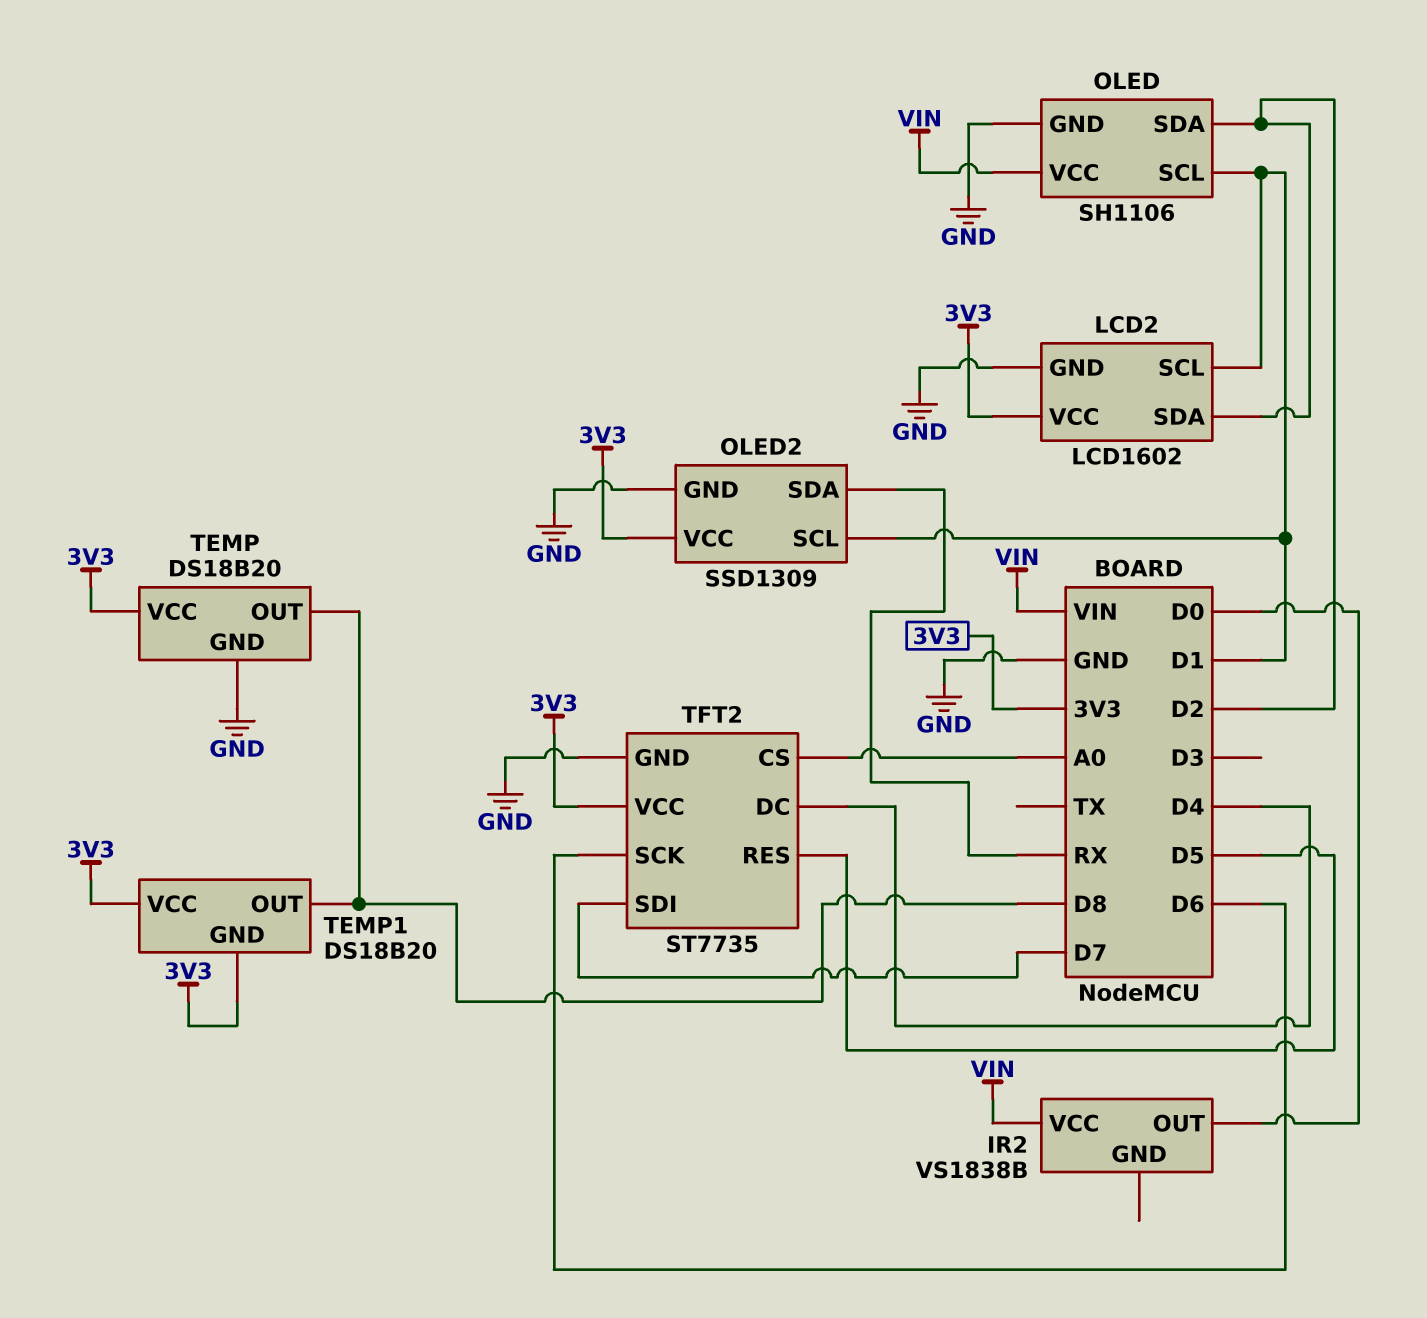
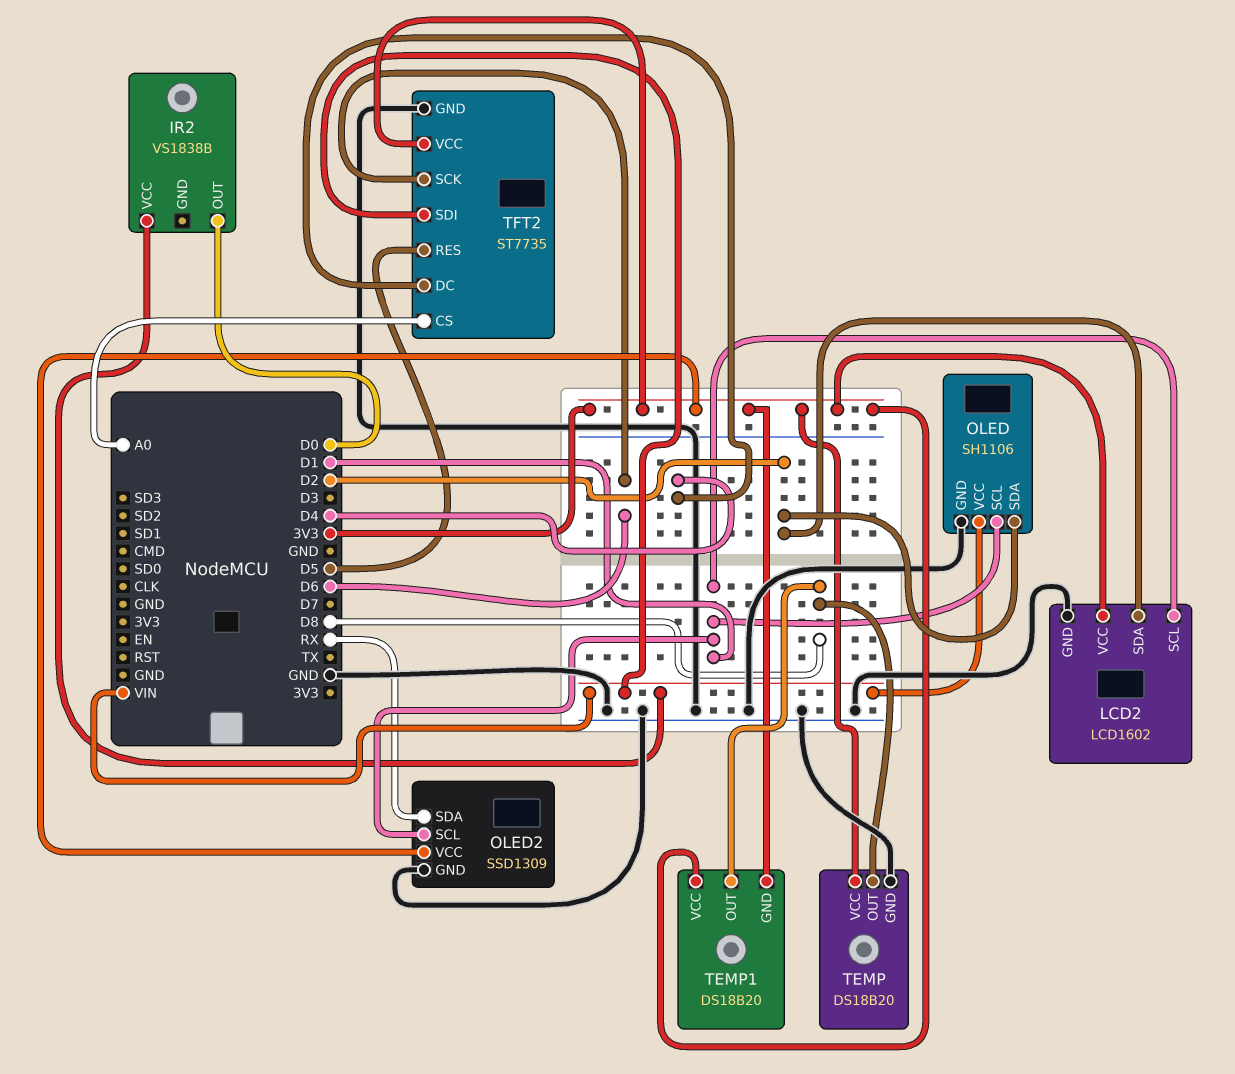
TFT2 pin SDI: D7 -> VIN

